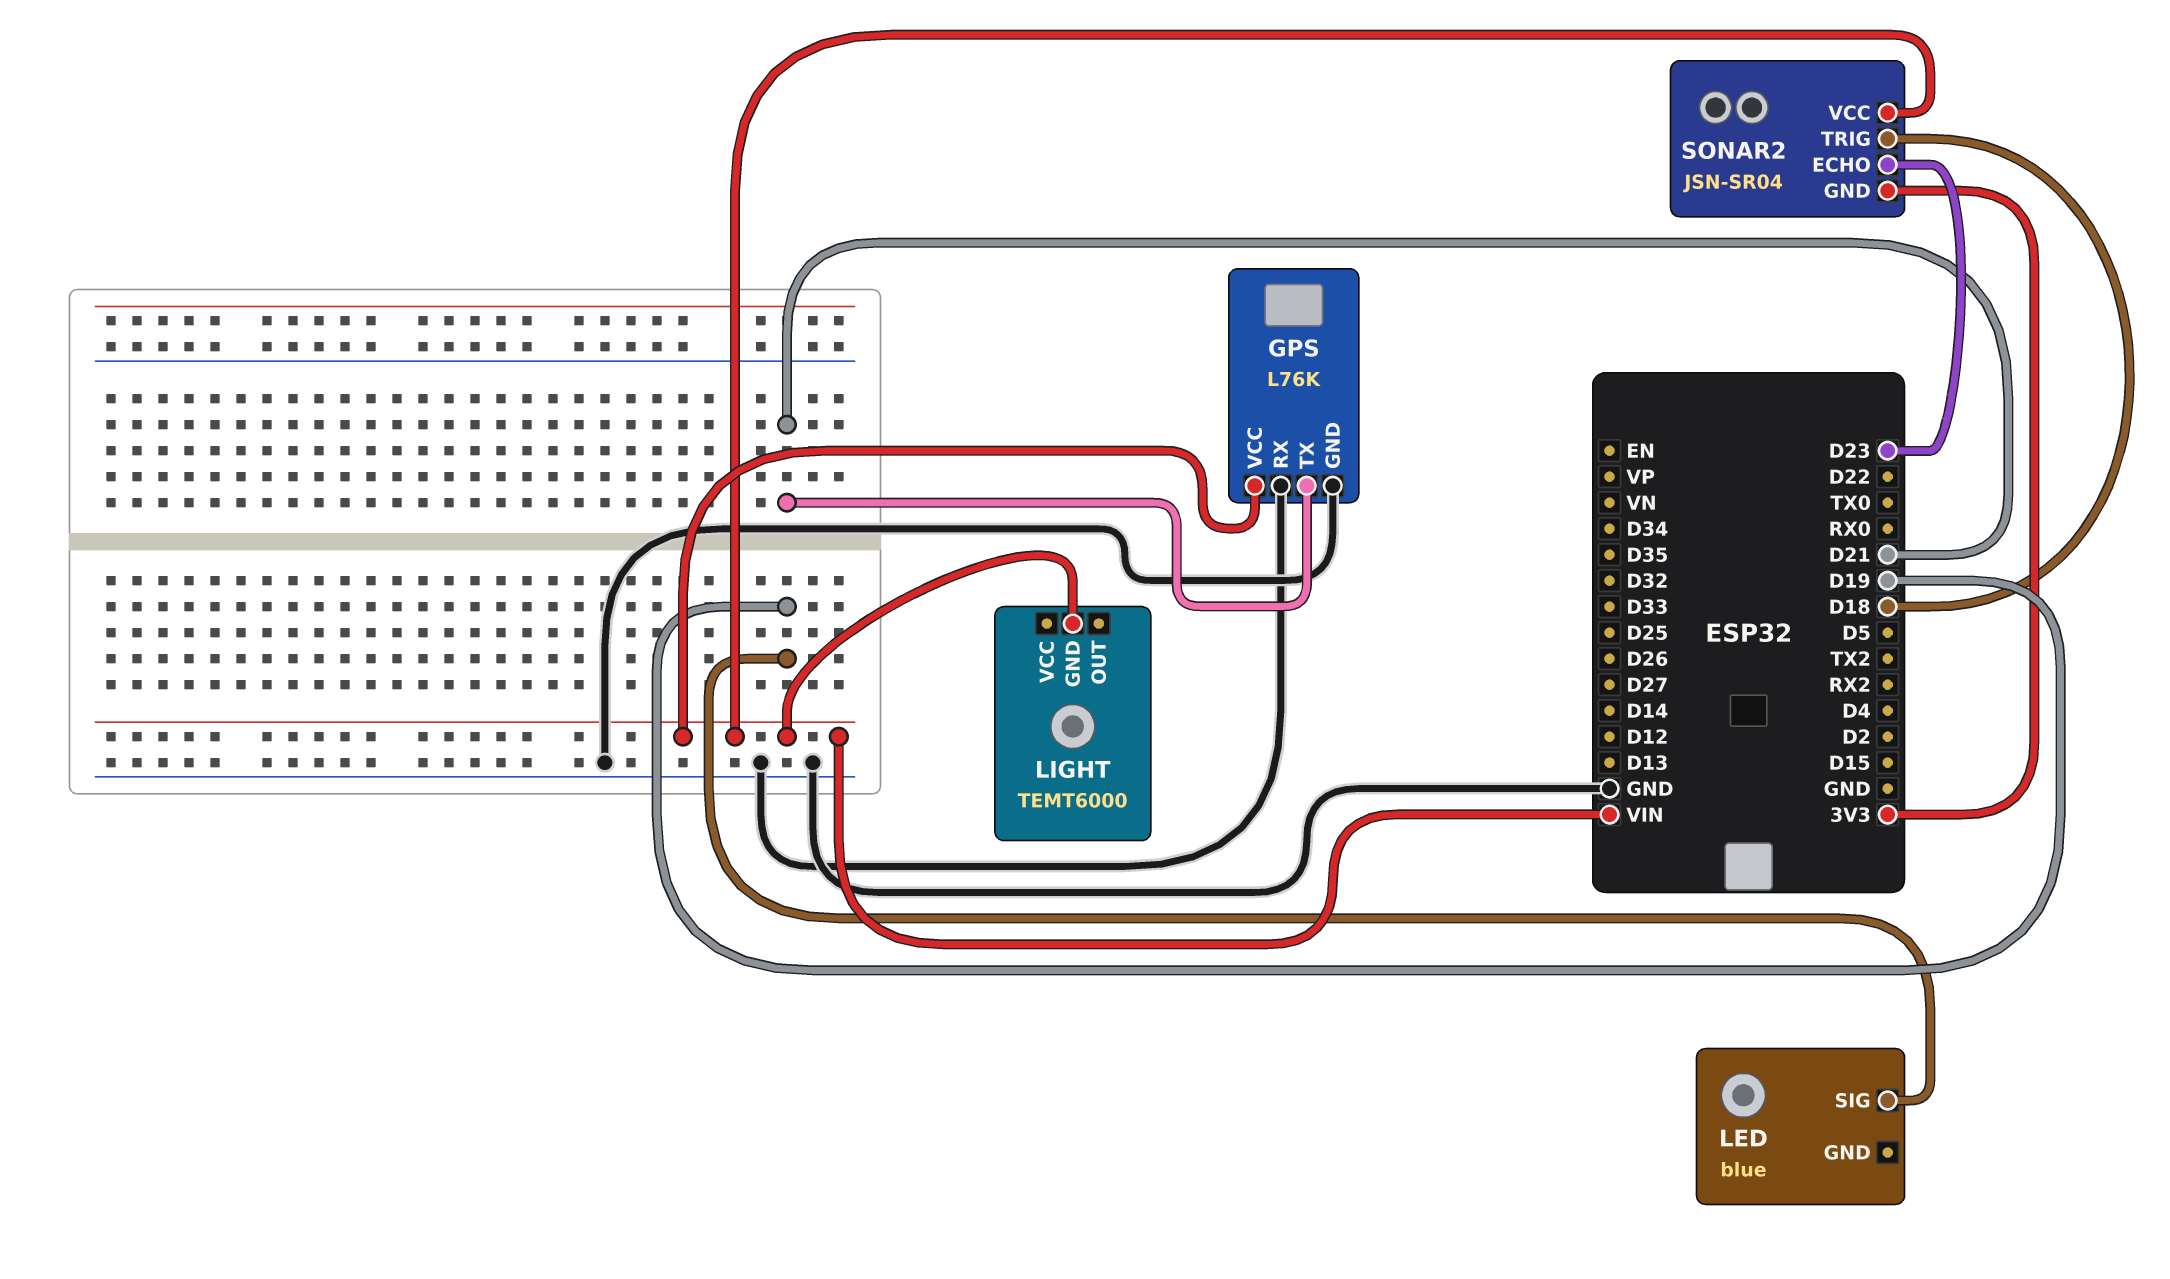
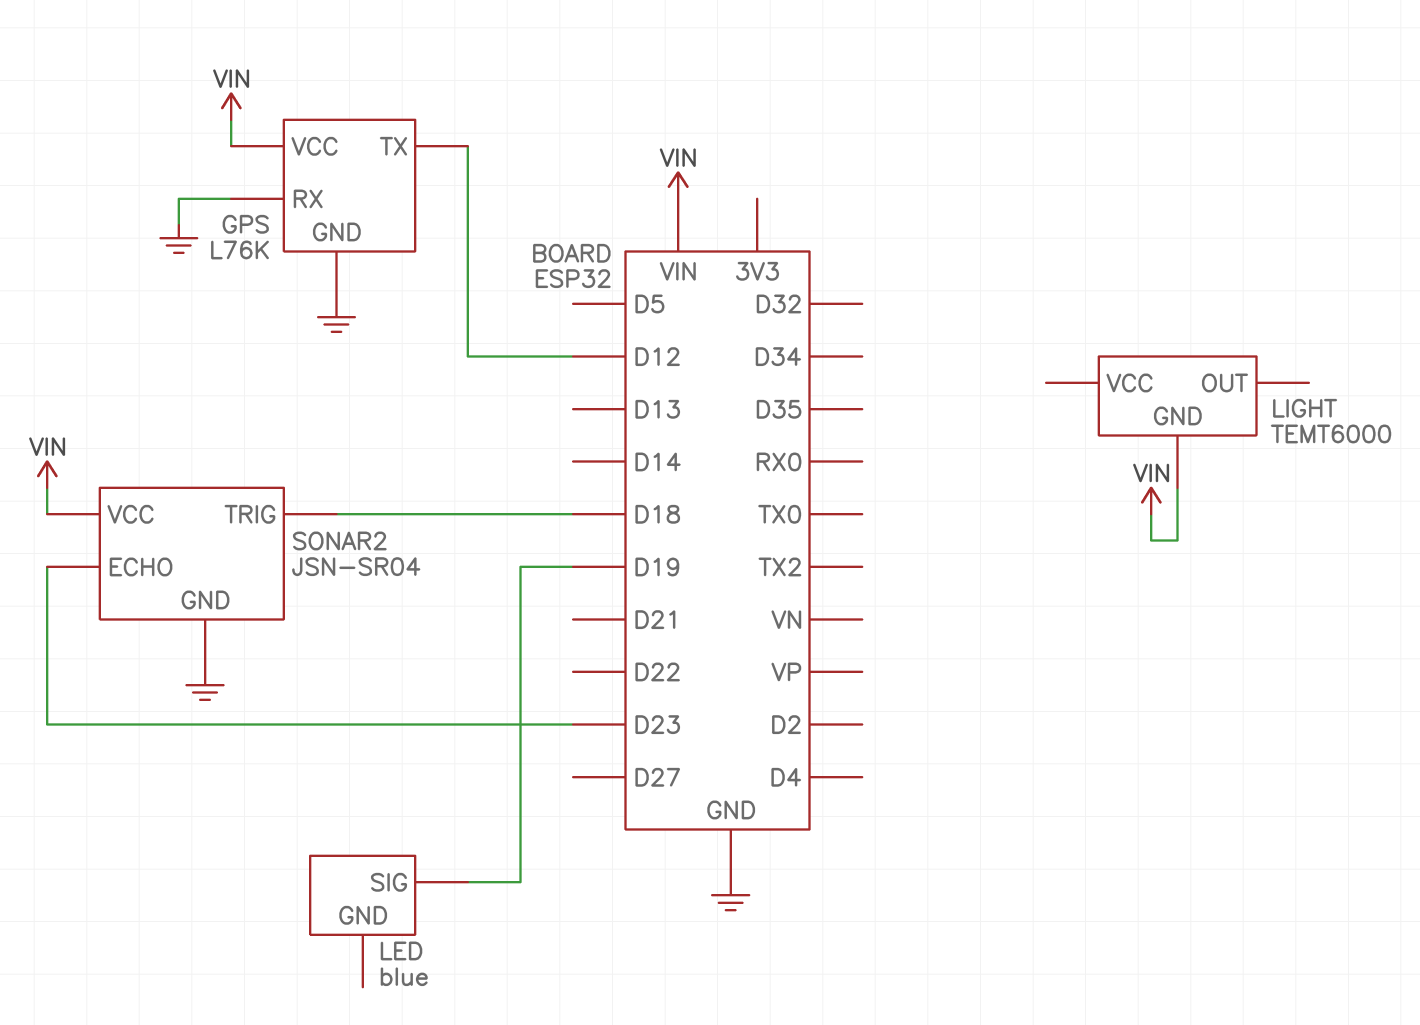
GPS pin TX: D21 -> D12
SONAR2 pin GND: 3V3 -> GND

